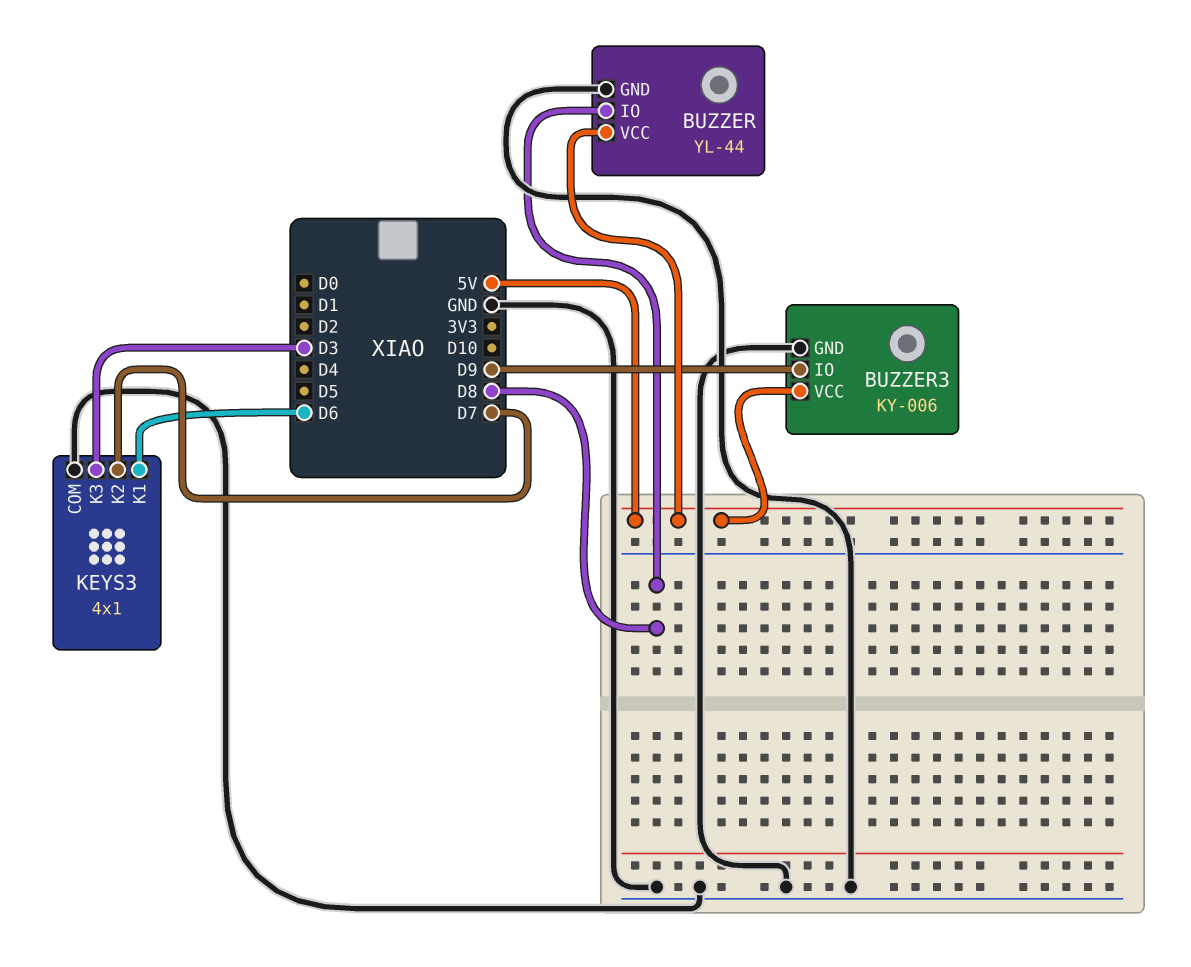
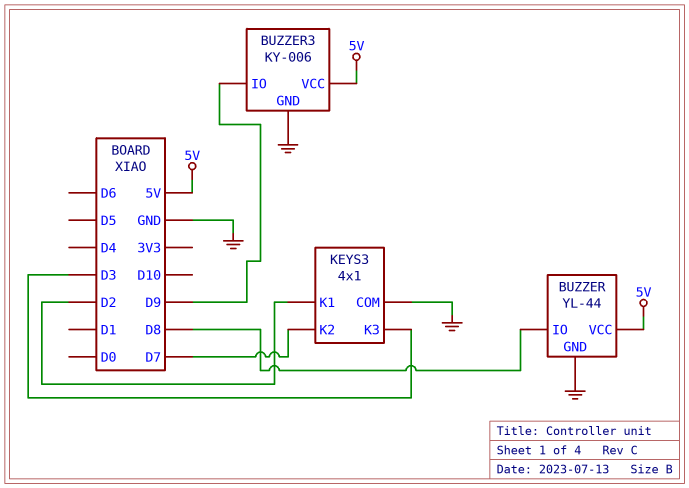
KEYS3 pin K1: D6 -> D2

